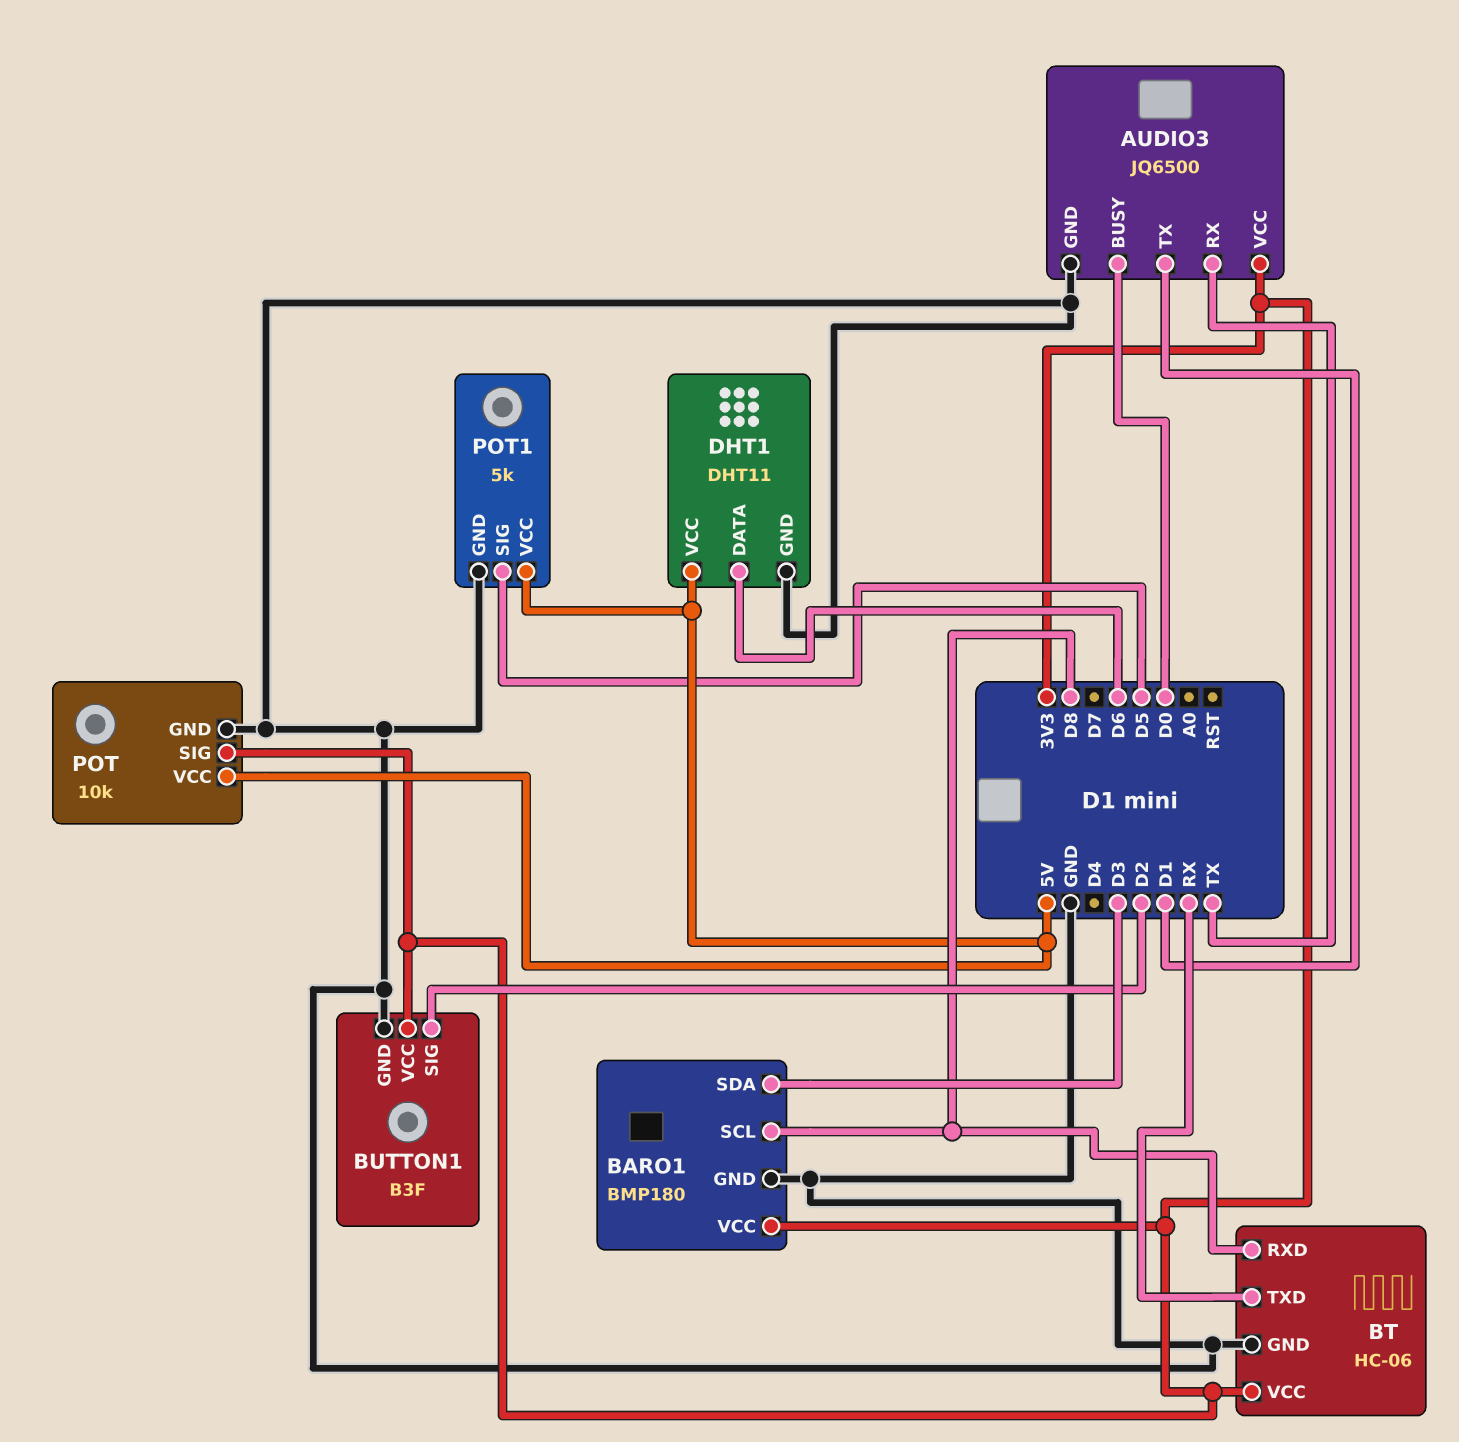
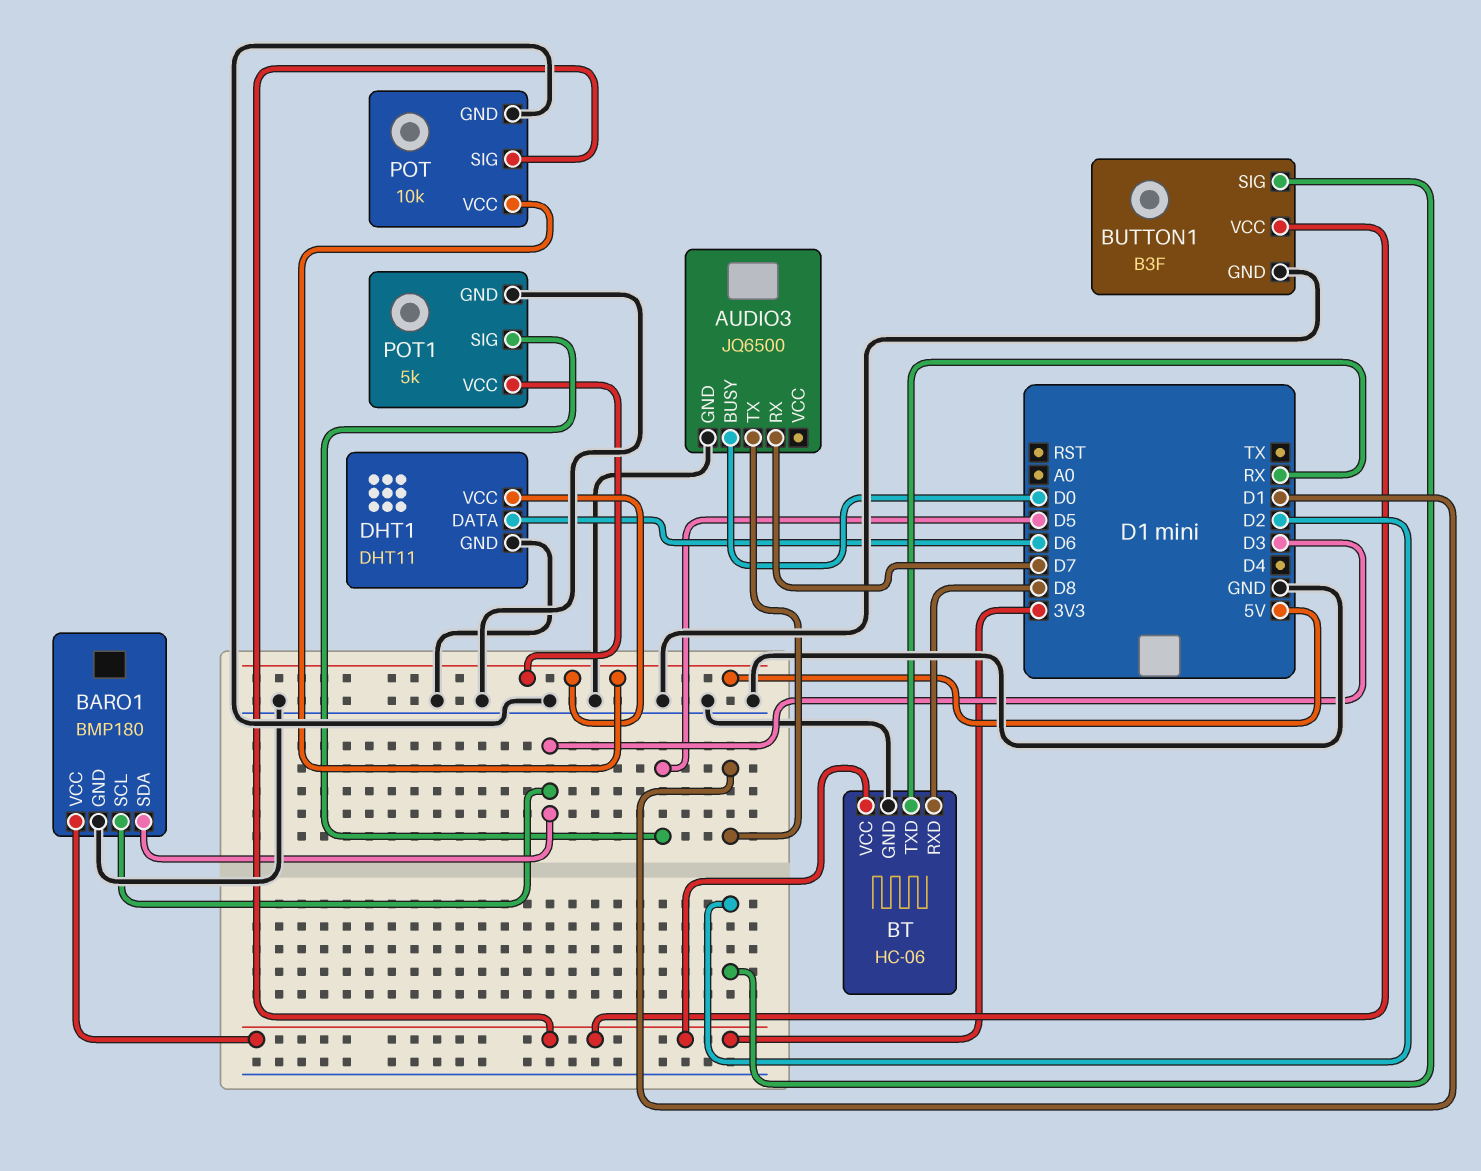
AUDIO3 pin RX: TX -> D7
AUDIO3 pin VCC: 3V3 -> none
BARO1 pin SCL: D8 -> D3

